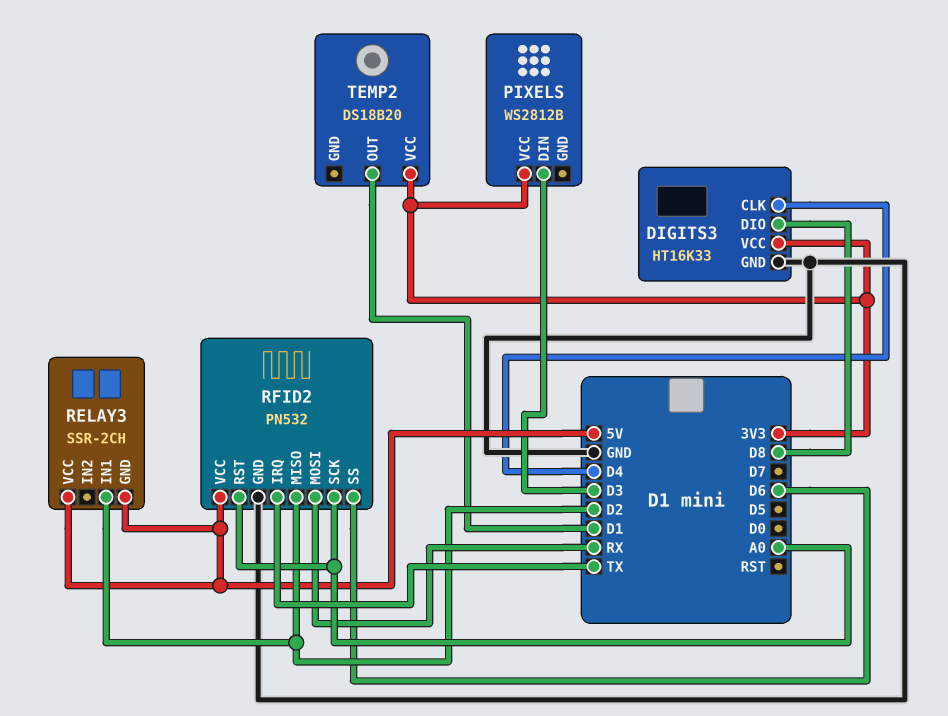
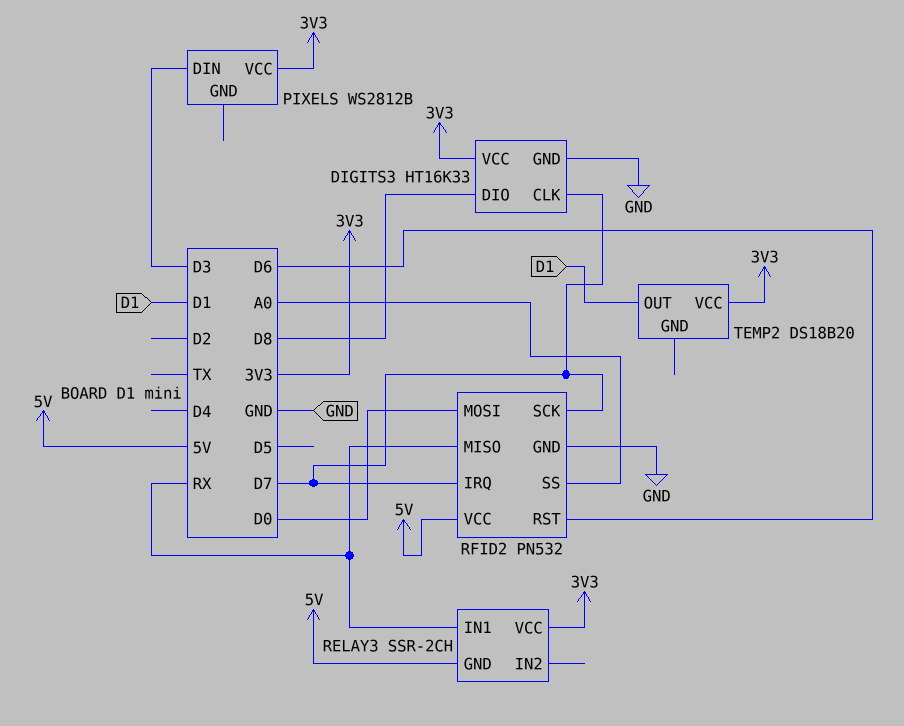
DIGITS3 pin CLK: D4 -> D7
RELAY3 pin IN1: D2 -> RX
RELAY3 pin VCC: 5V -> 3V3
RFID2 pin IRQ: TX -> D7
RFID2 pin MISO: D2 -> RX
RFID2 pin MOSI: RX -> D0
RFID2 pin RST: A0 -> D6
RFID2 pin SCK: A0 -> D7
RFID2 pin SS: D6 -> A0

